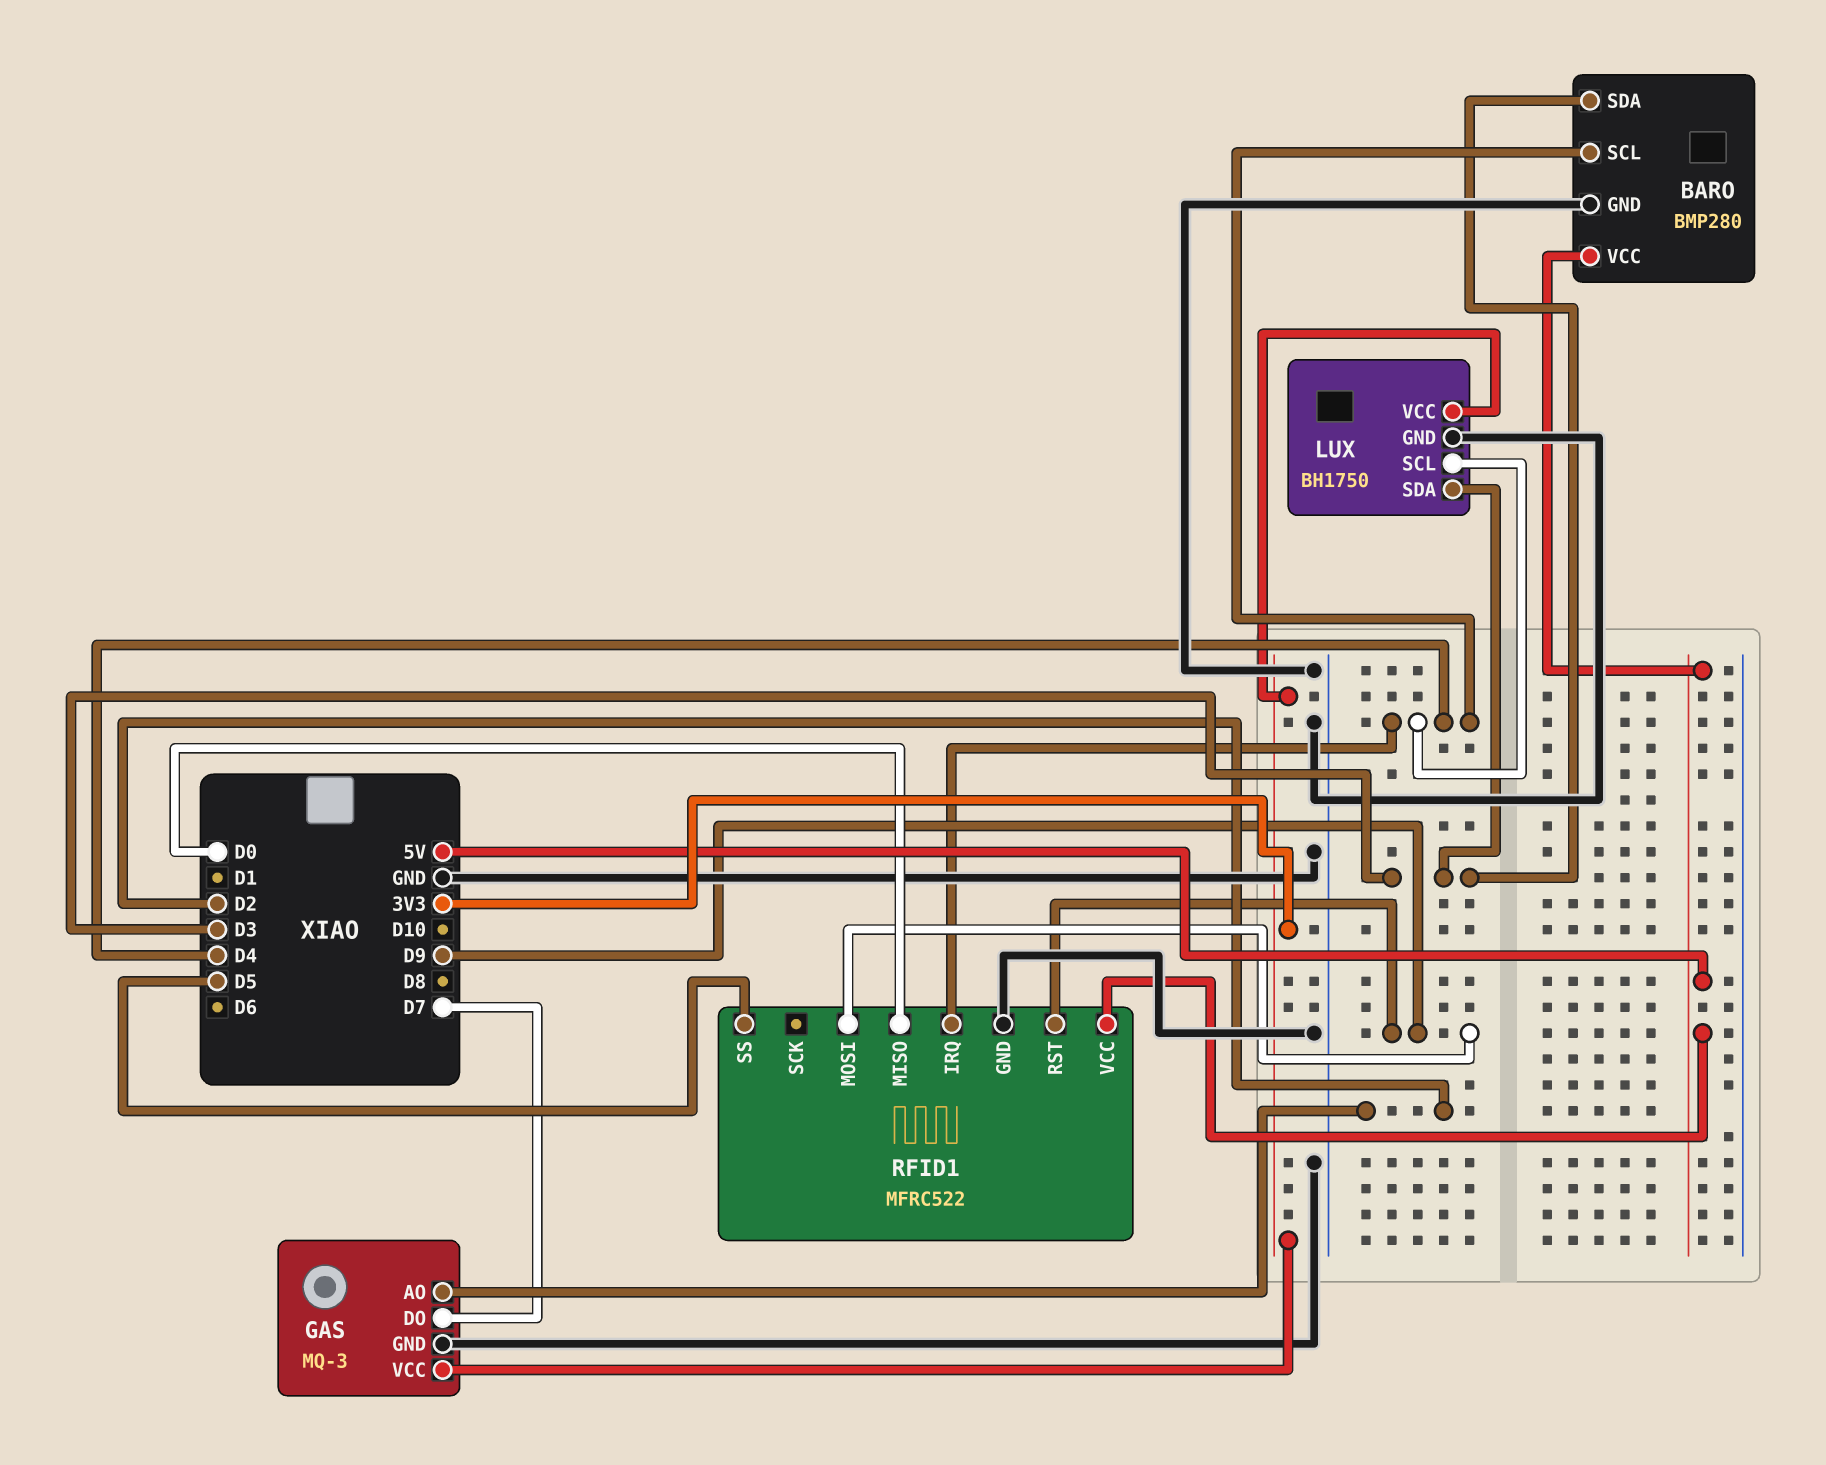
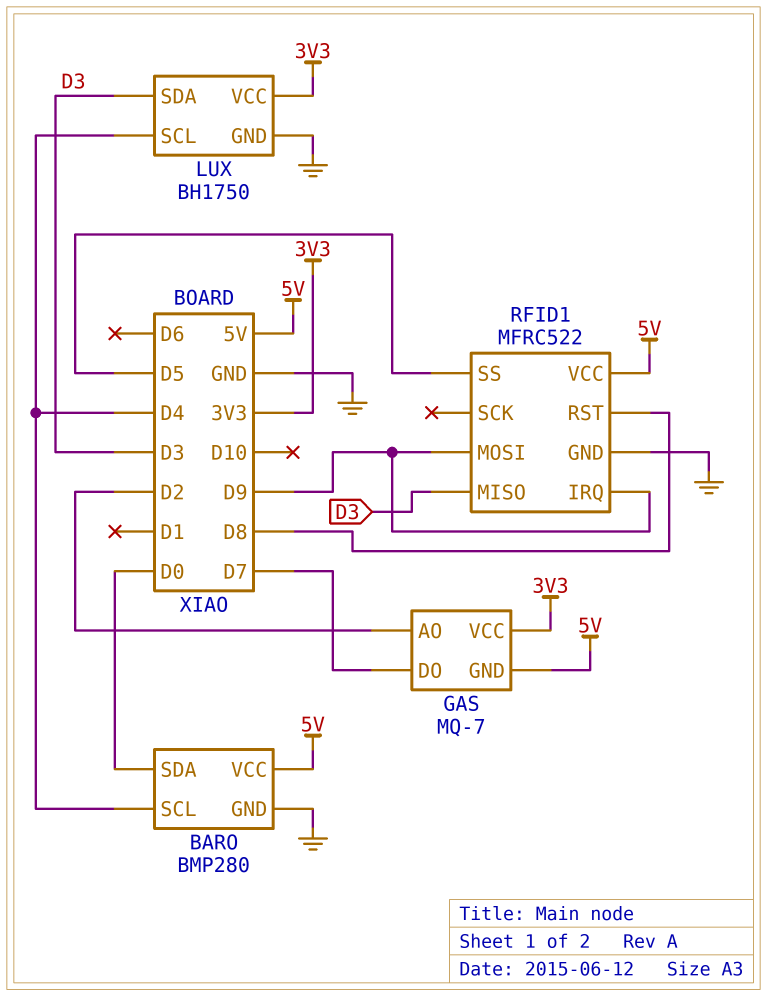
BARO pin SDA: D3 -> D0
GAS: MQ-3 -> MQ-7
GAS pin GND: GND -> 5V
RFID1 pin IRQ: D4 -> D9
RFID1 pin MISO: D0 -> D3
RFID1 pin RST: D9 -> D8

